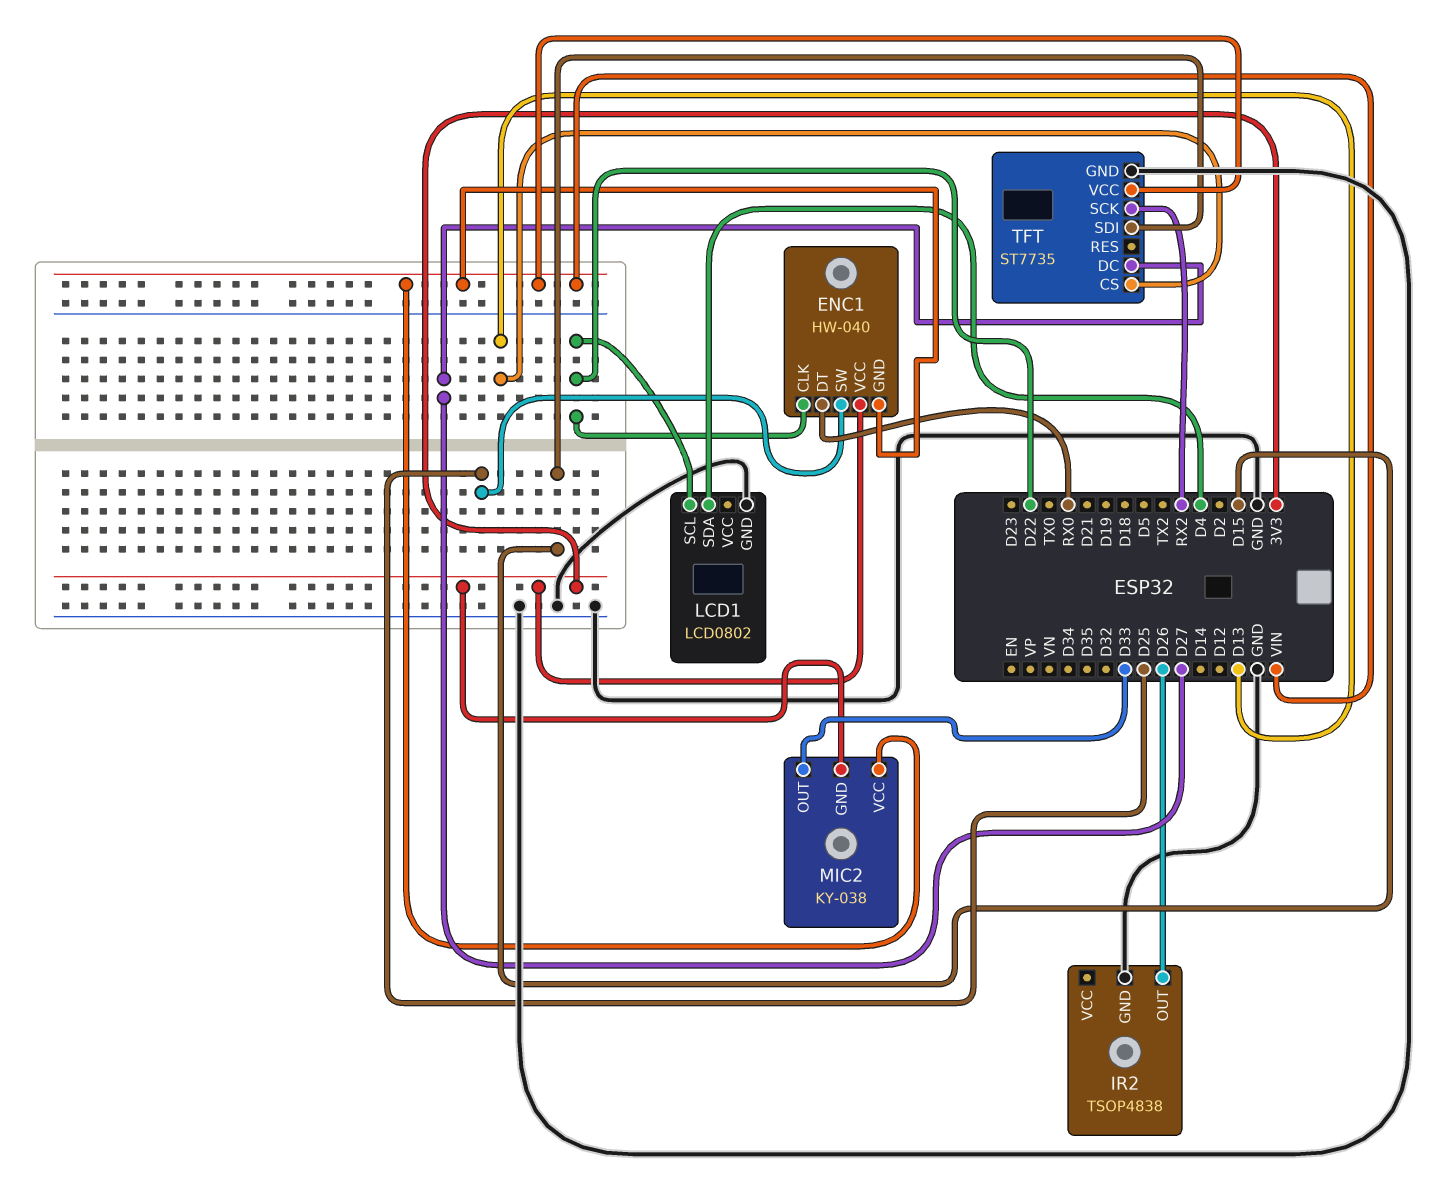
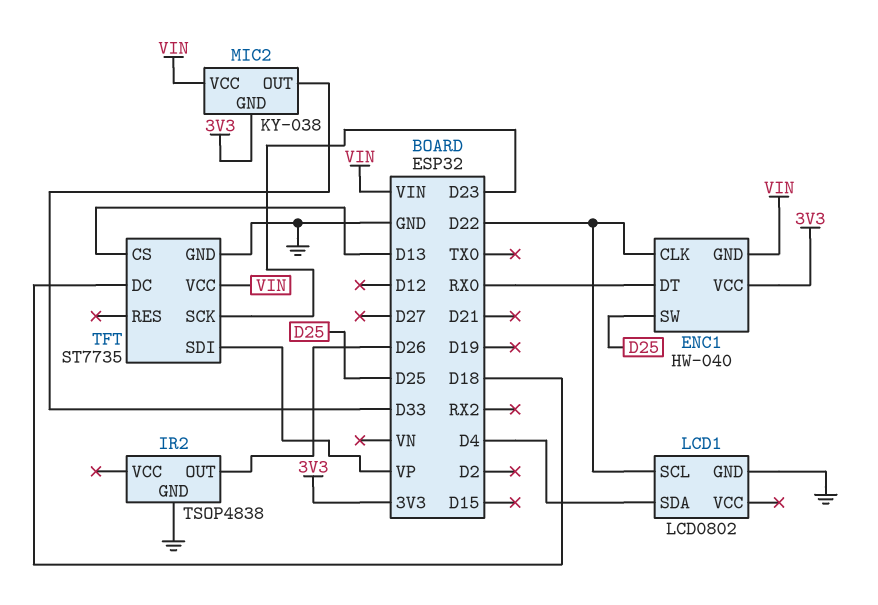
TFT pin DC: D27 -> D18
TFT pin SCK: RX2 -> D23
TFT pin SDI: D15 -> VP

